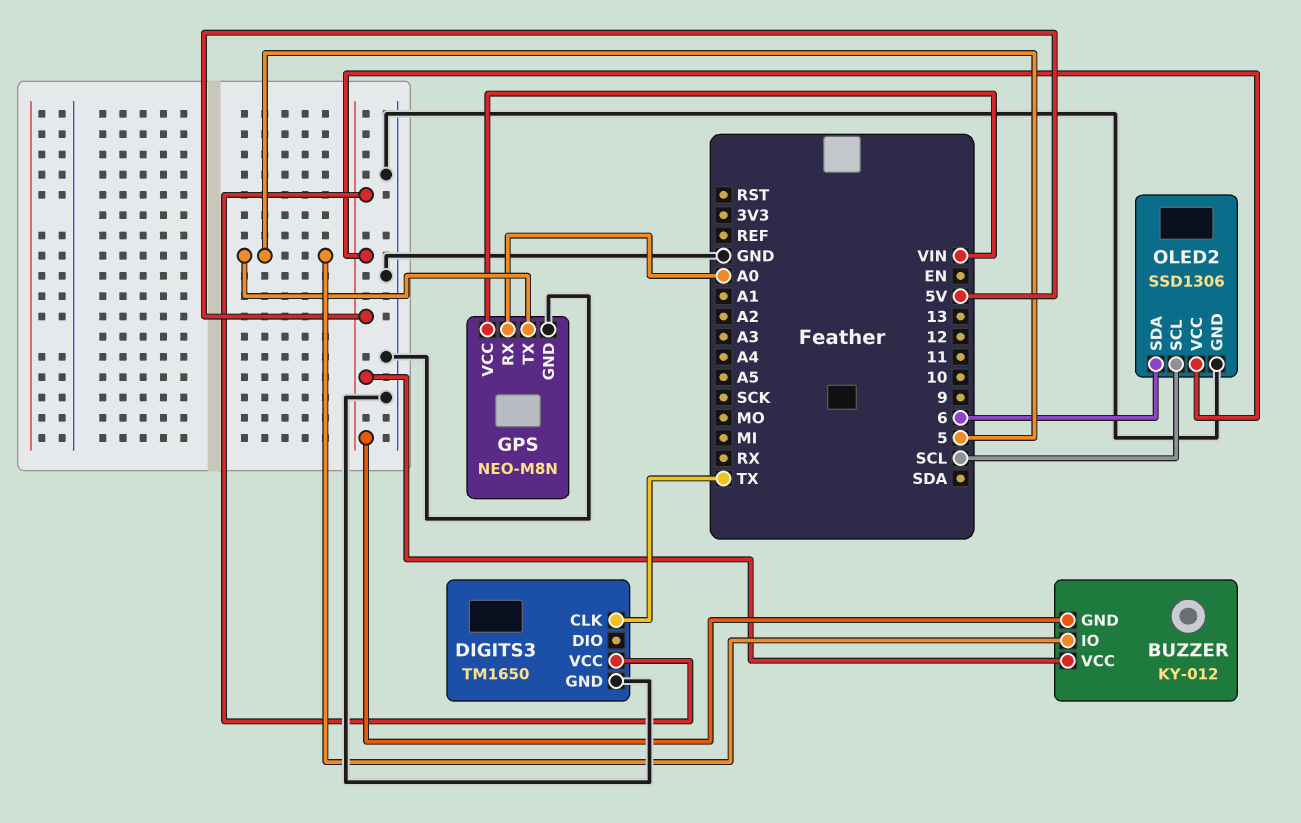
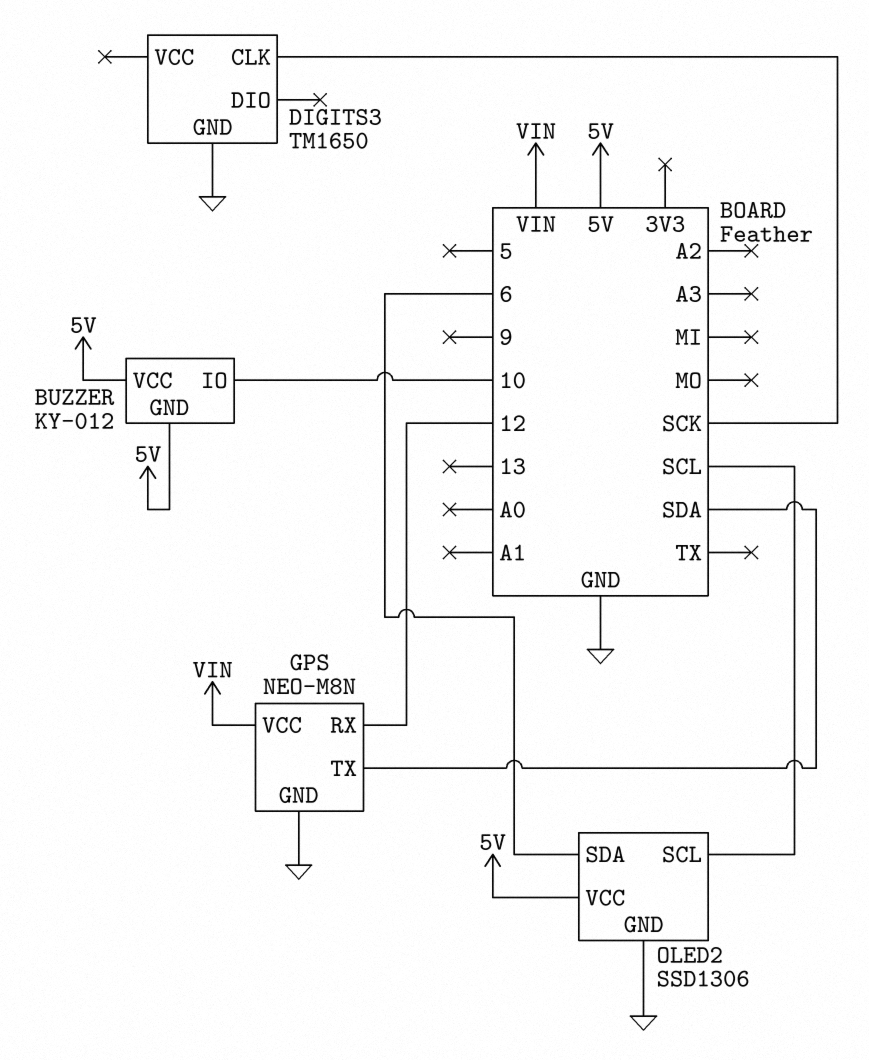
BUZZER pin IO: 5 -> 10
DIGITS3 pin CLK: TX -> SCK
DIGITS3 pin VCC: 5V -> none
GPS pin RX: A0 -> 12
GPS pin TX: 5 -> SDA

